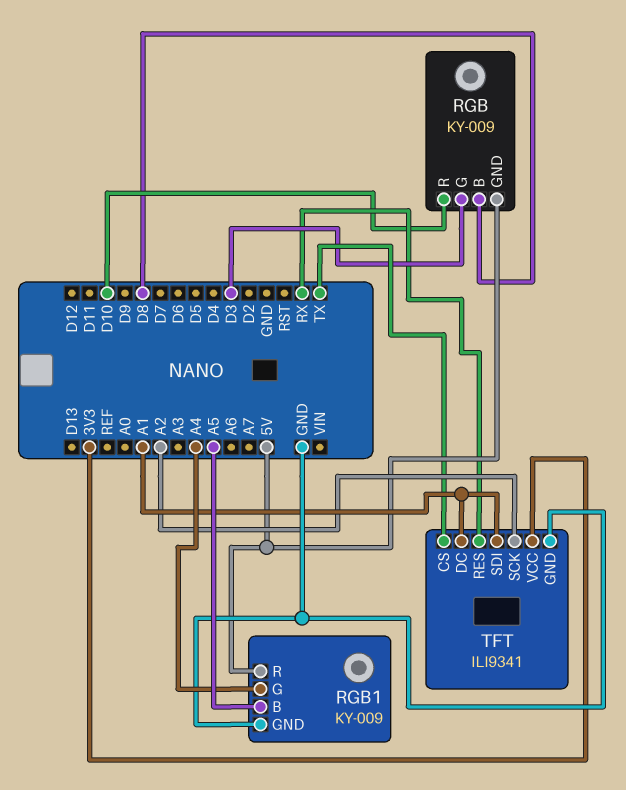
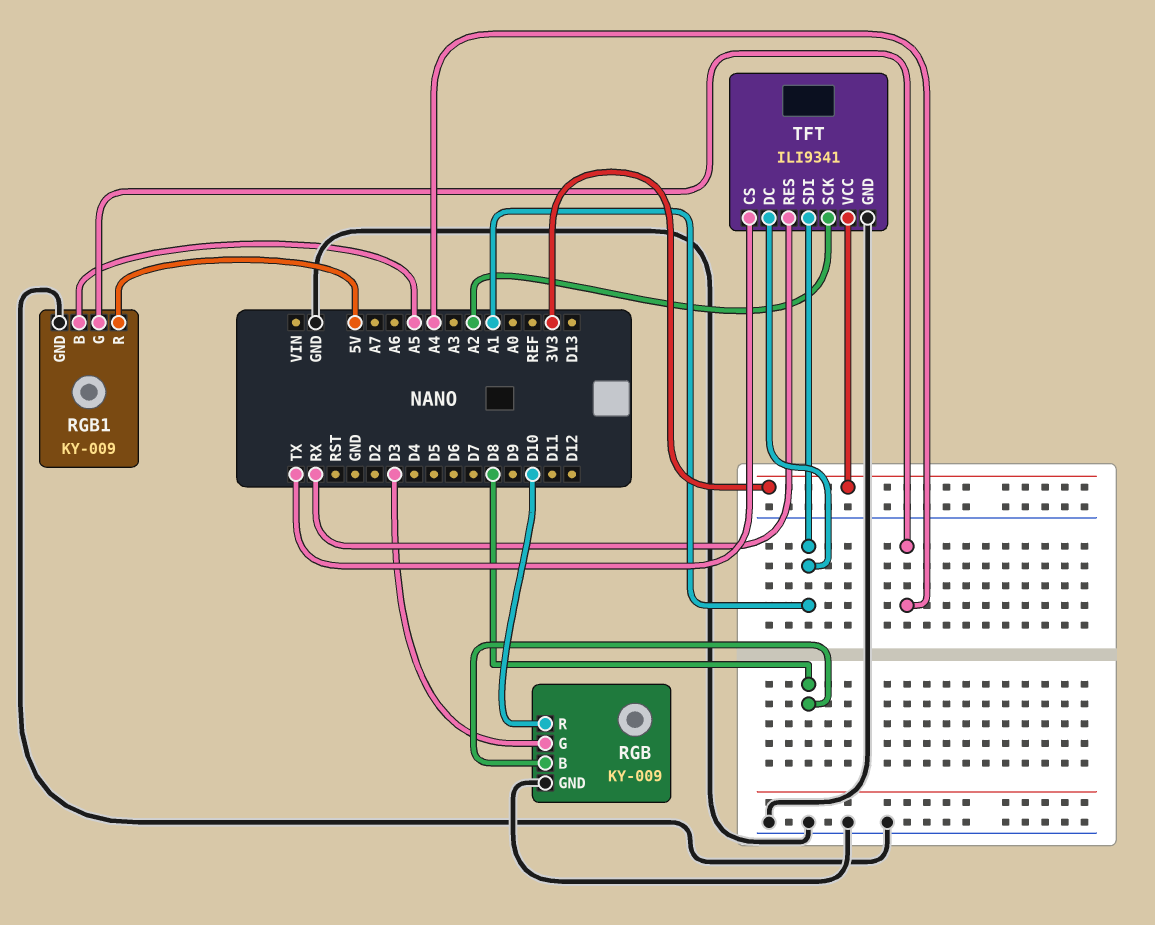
RGB pin GND: 5V -> GND

